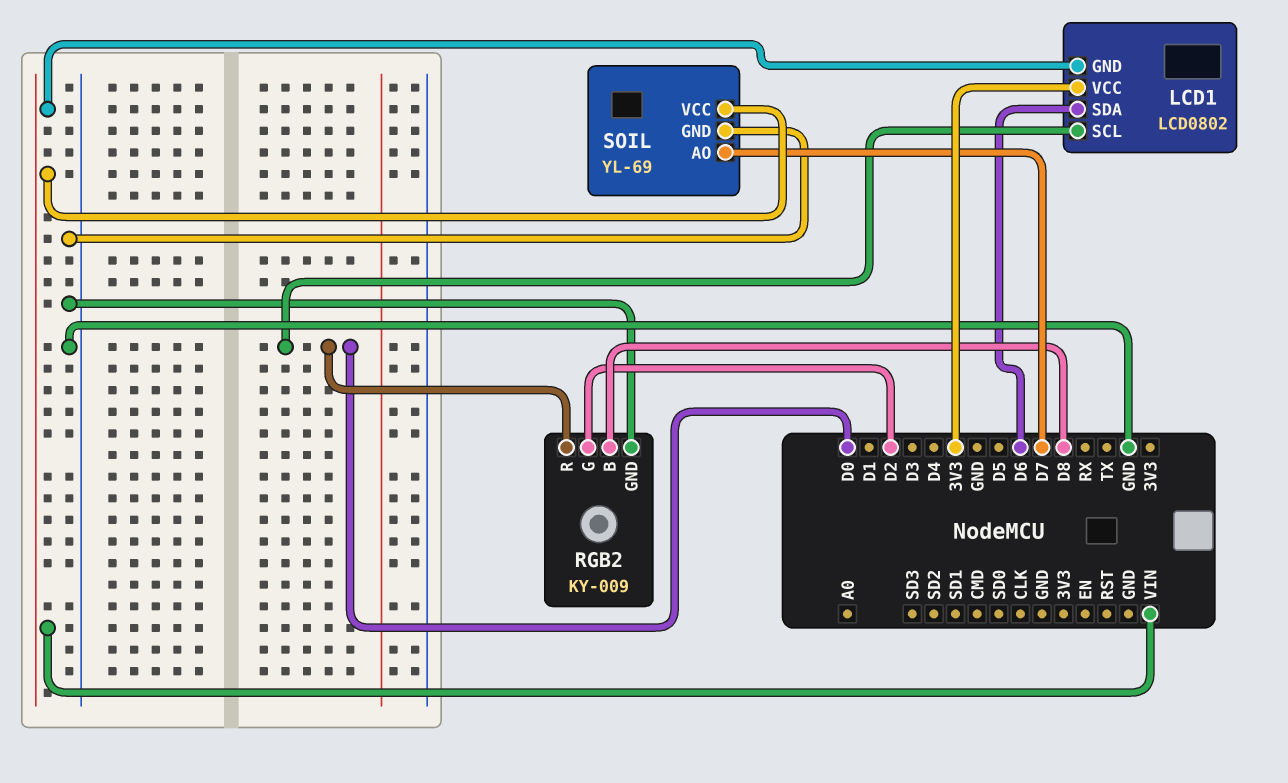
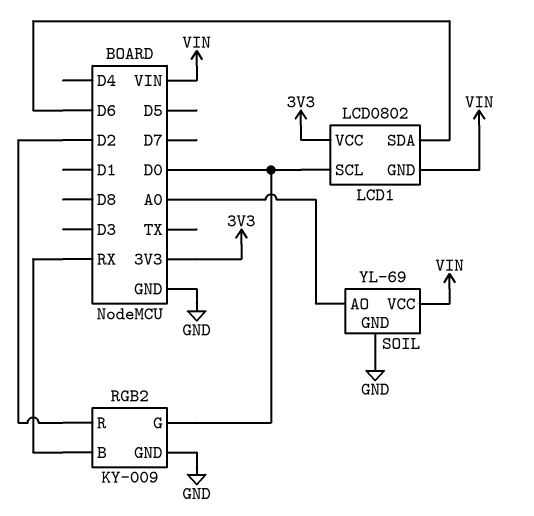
RGB2 pin B: D8 -> RX
RGB2 pin G: D2 -> D0
RGB2 pin R: D0 -> D2
SOIL pin AO: D7 -> A0

